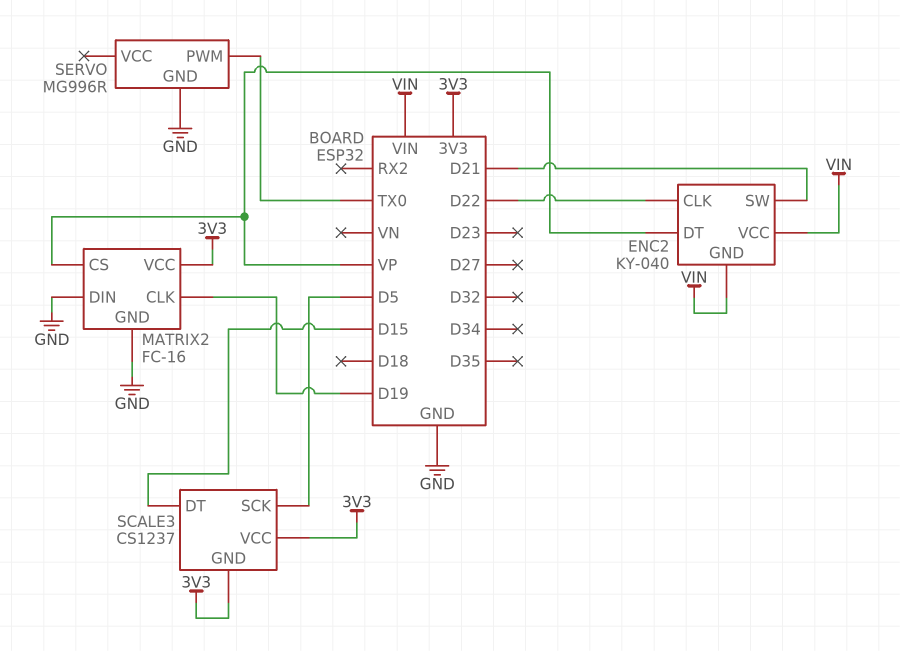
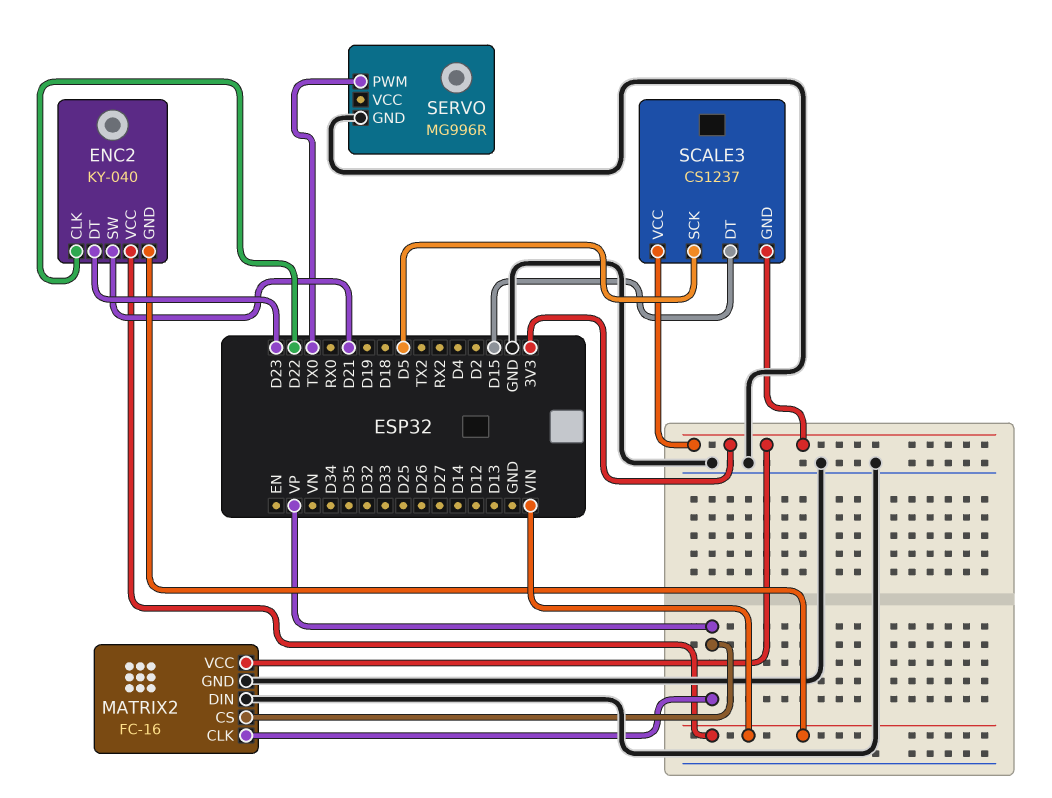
ENC2 pin DT: VP -> D23
MATRIX2 pin CLK: D19 -> VP

